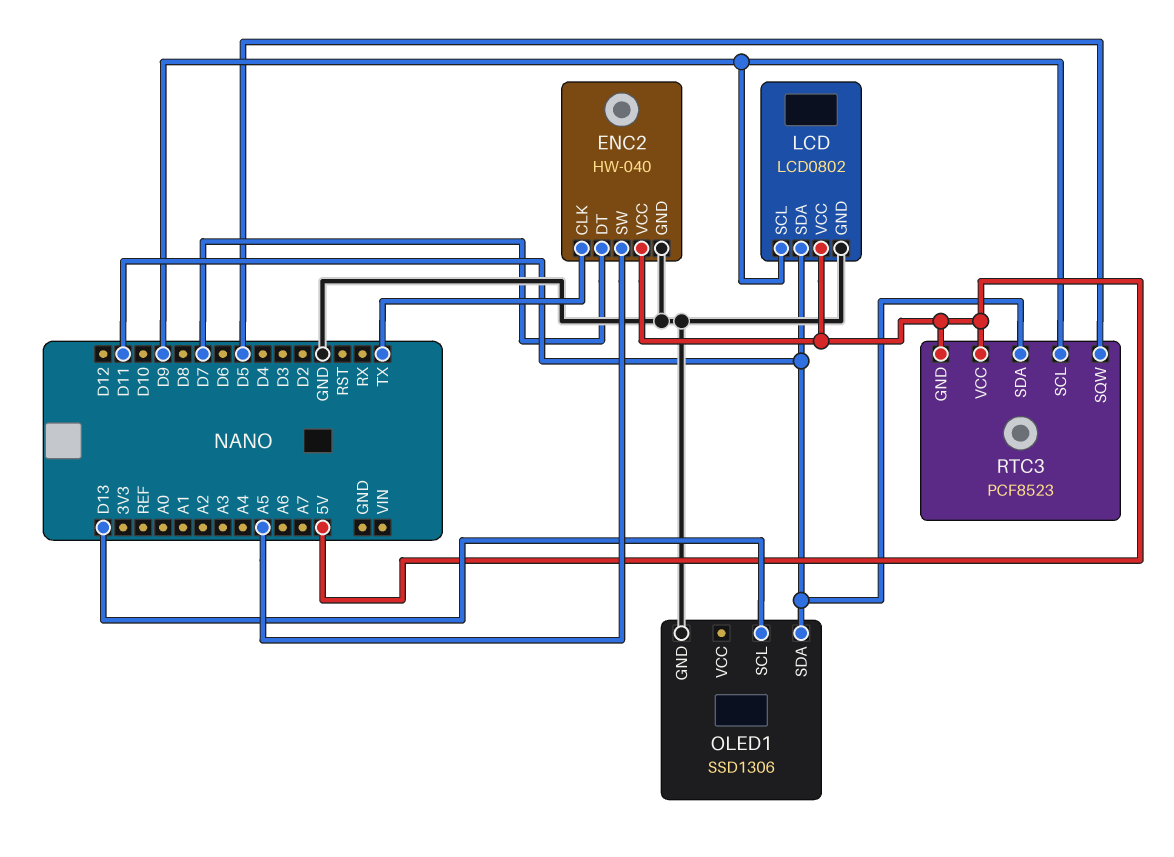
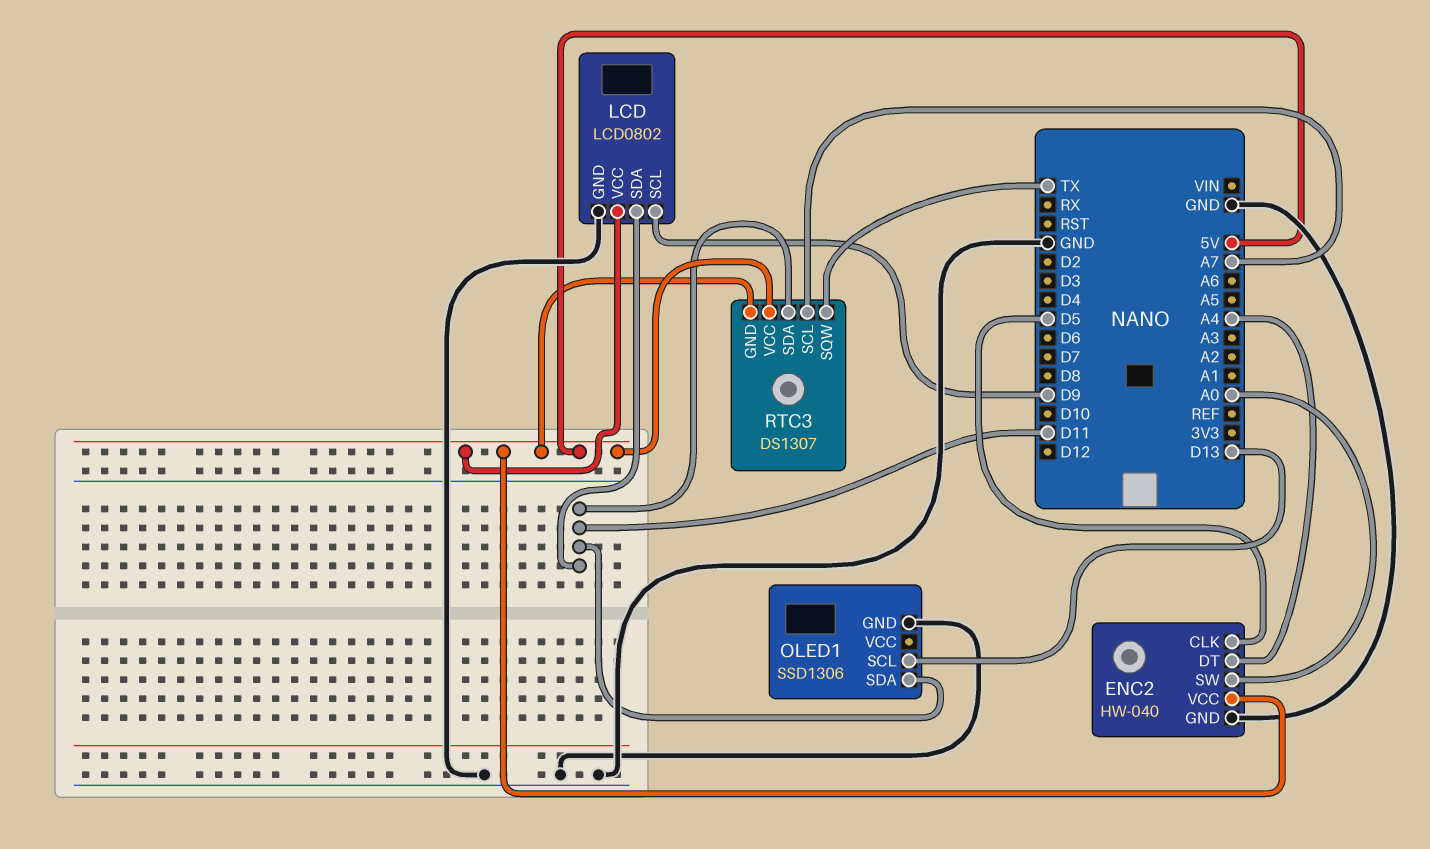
ENC2 pin CLK: TX -> D5
ENC2 pin DT: D7 -> A4
ENC2 pin SW: A5 -> A0
RTC3: PCF8523 -> DS1307
RTC3 pin SCL: D9 -> A7
RTC3 pin SQW: D5 -> TX

